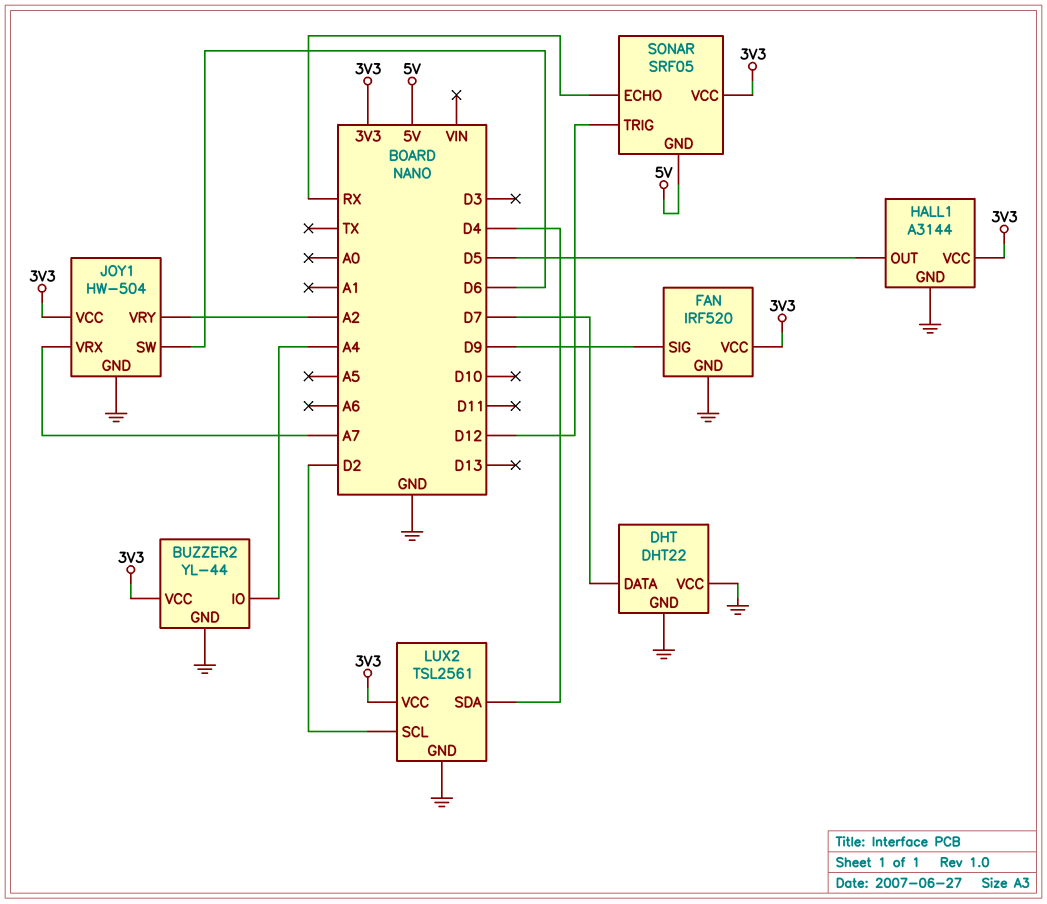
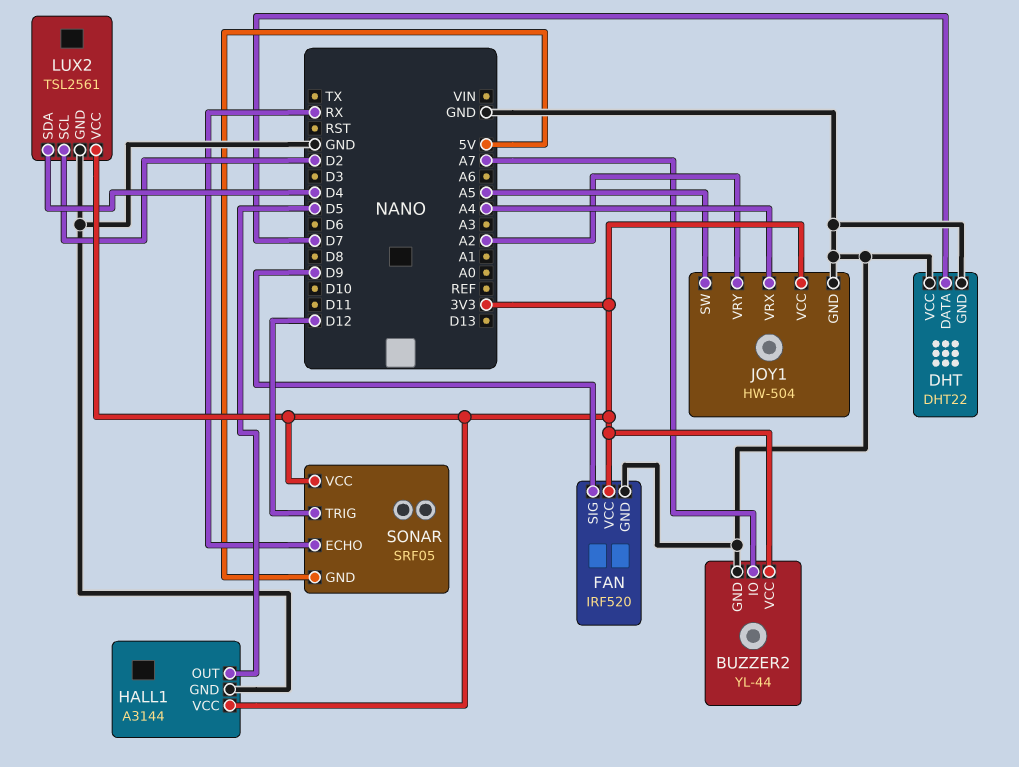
BUZZER2 pin IO: A4 -> A7
JOY1 pin SW: D6 -> A5
JOY1 pin VRX: A7 -> A4

